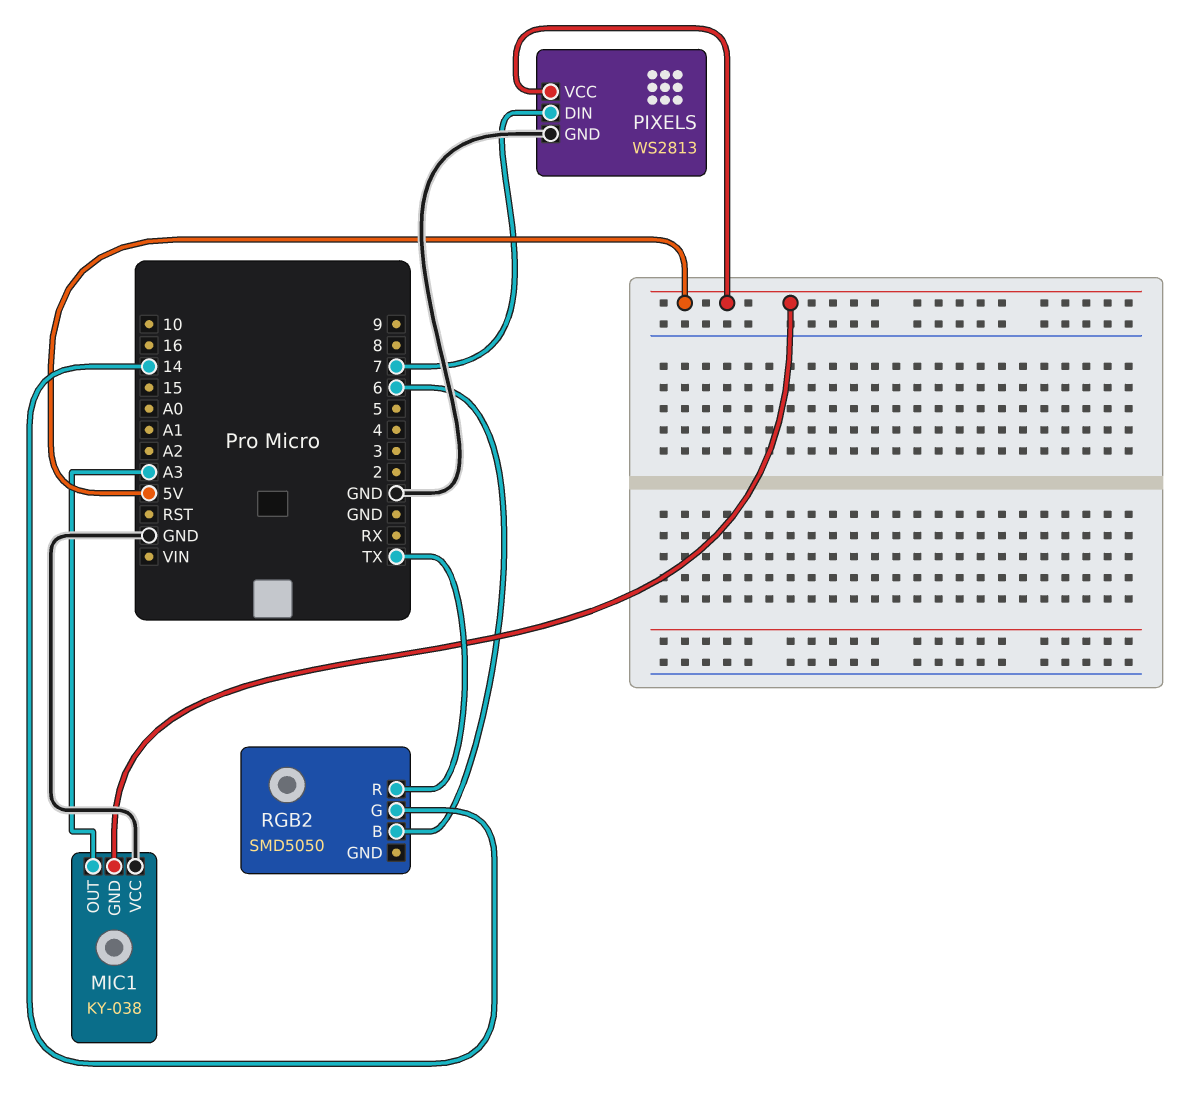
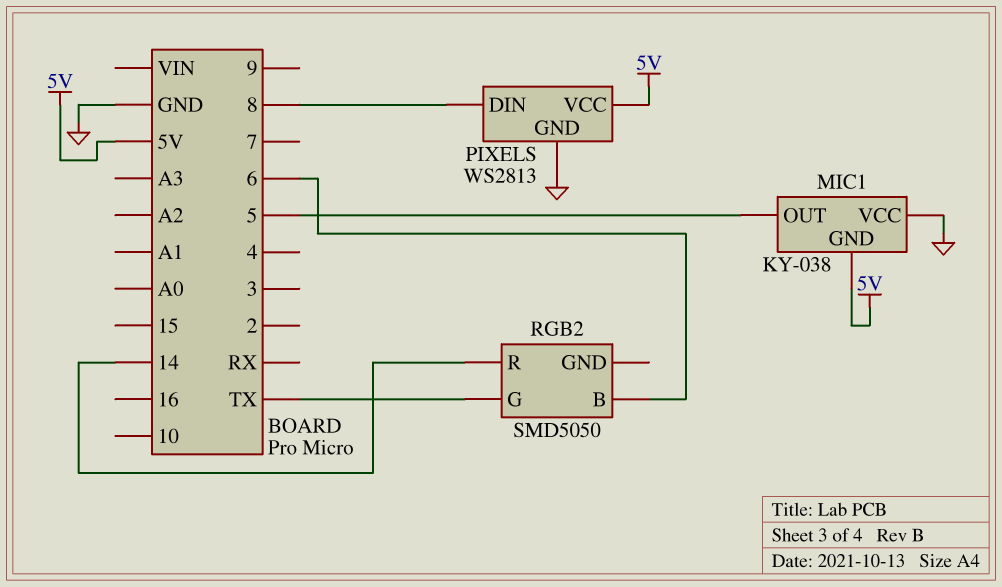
MIC1 pin OUT: A3 -> 5
PIXELS pin DIN: 7 -> 8
RGB2 pin G: 14 -> TX
RGB2 pin R: TX -> 14

